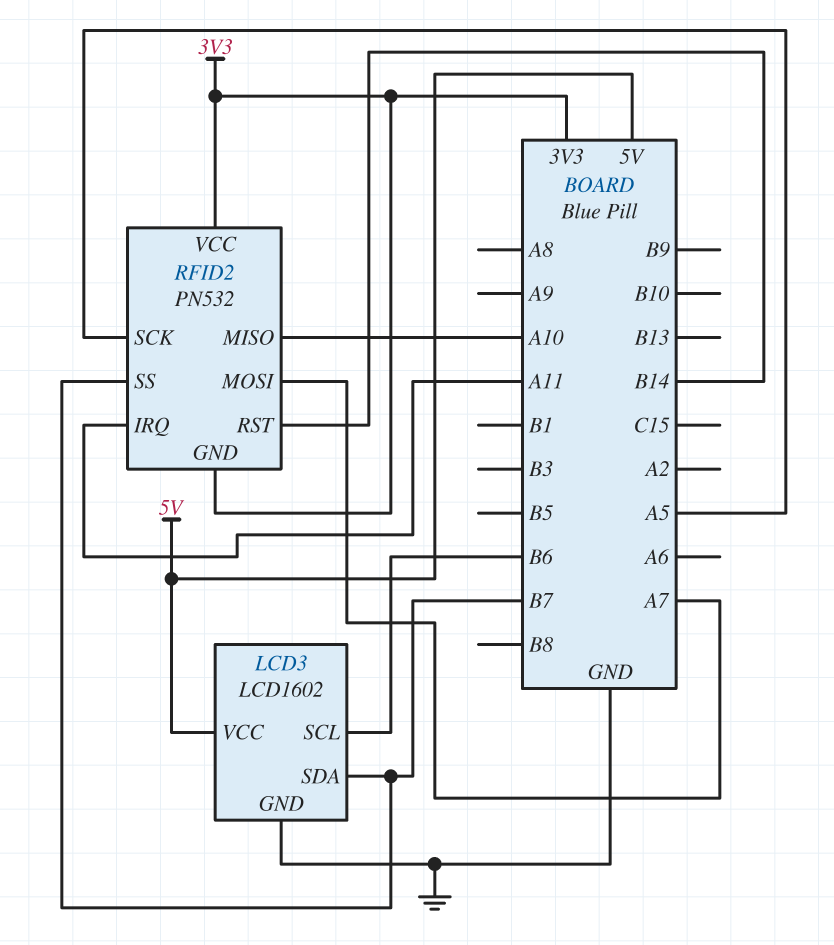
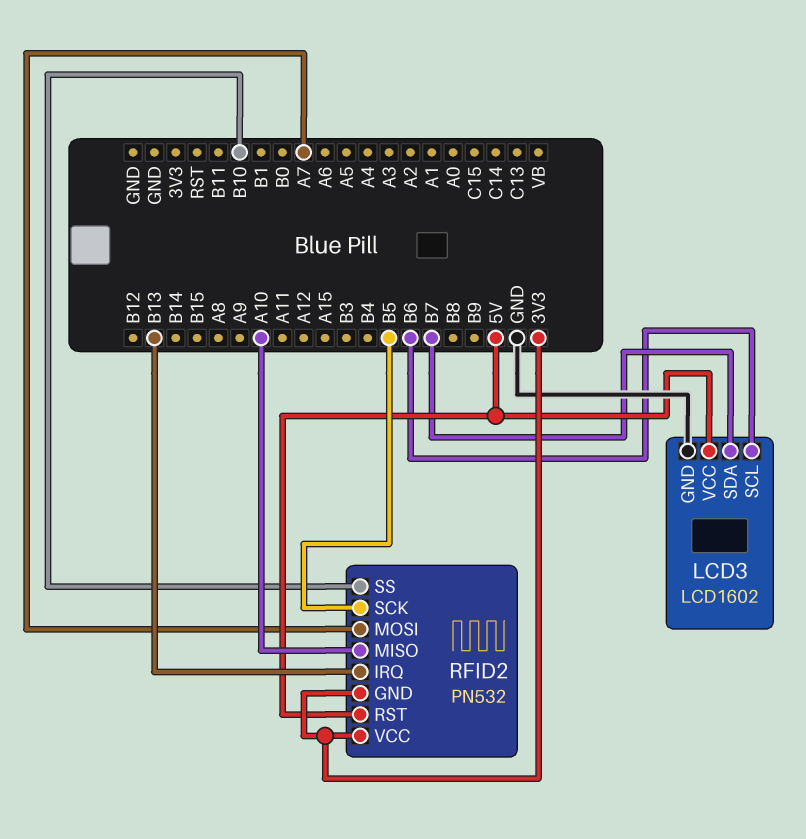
RFID2 pin IRQ: A11 -> B13
RFID2 pin RST: B14 -> 5V
RFID2 pin SCK: A5 -> B5
RFID2 pin SS: B7 -> B10

